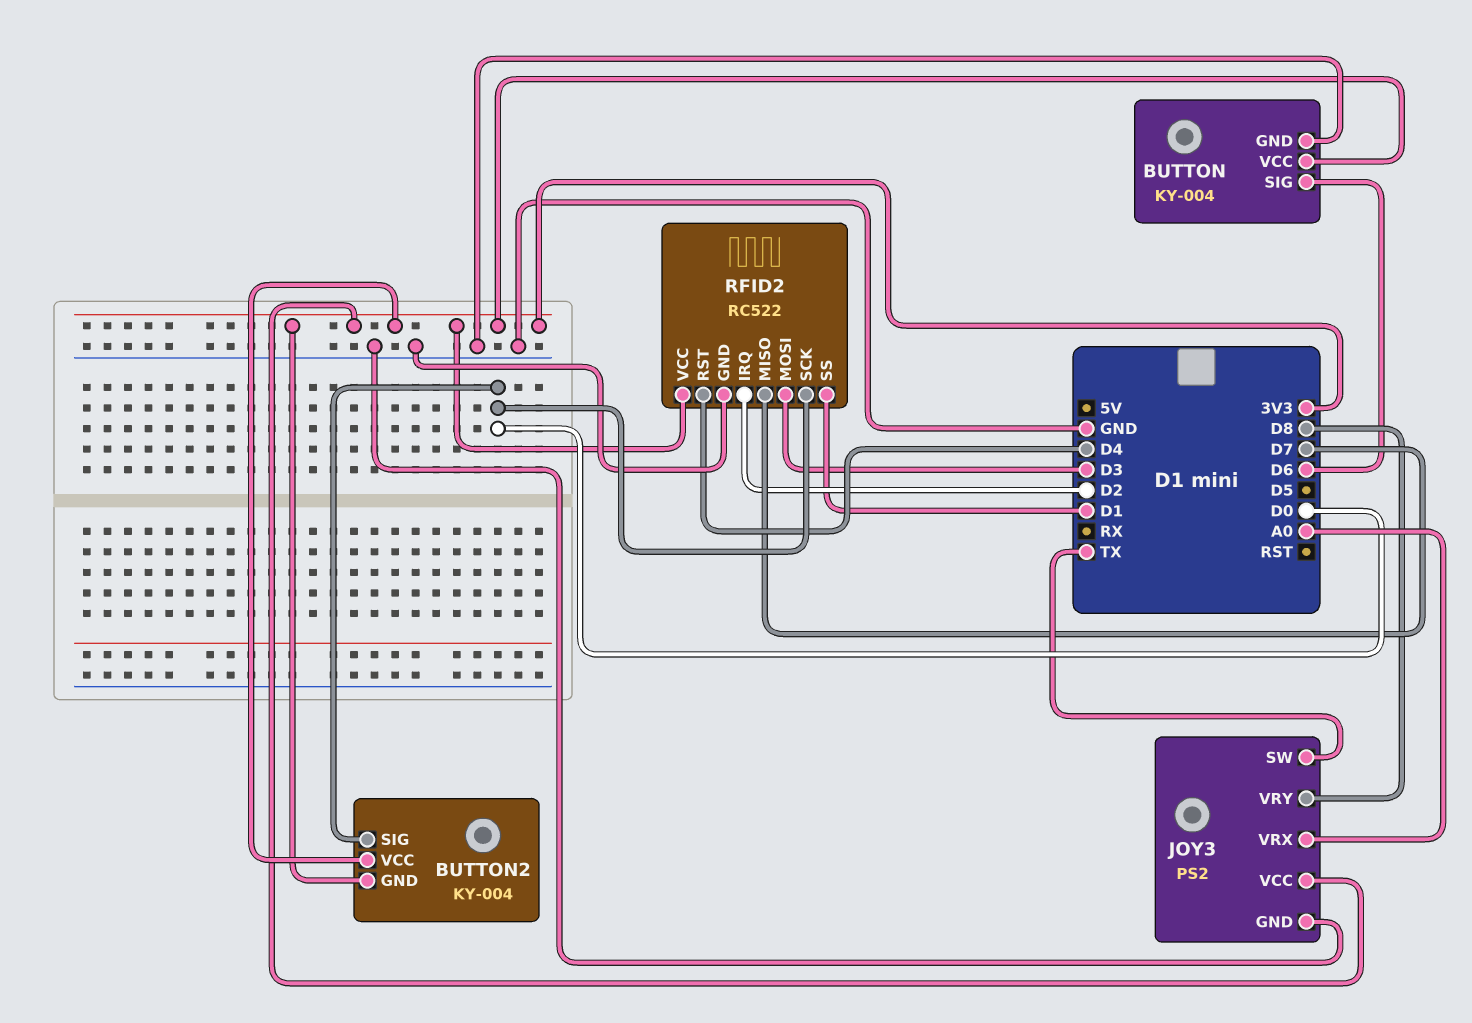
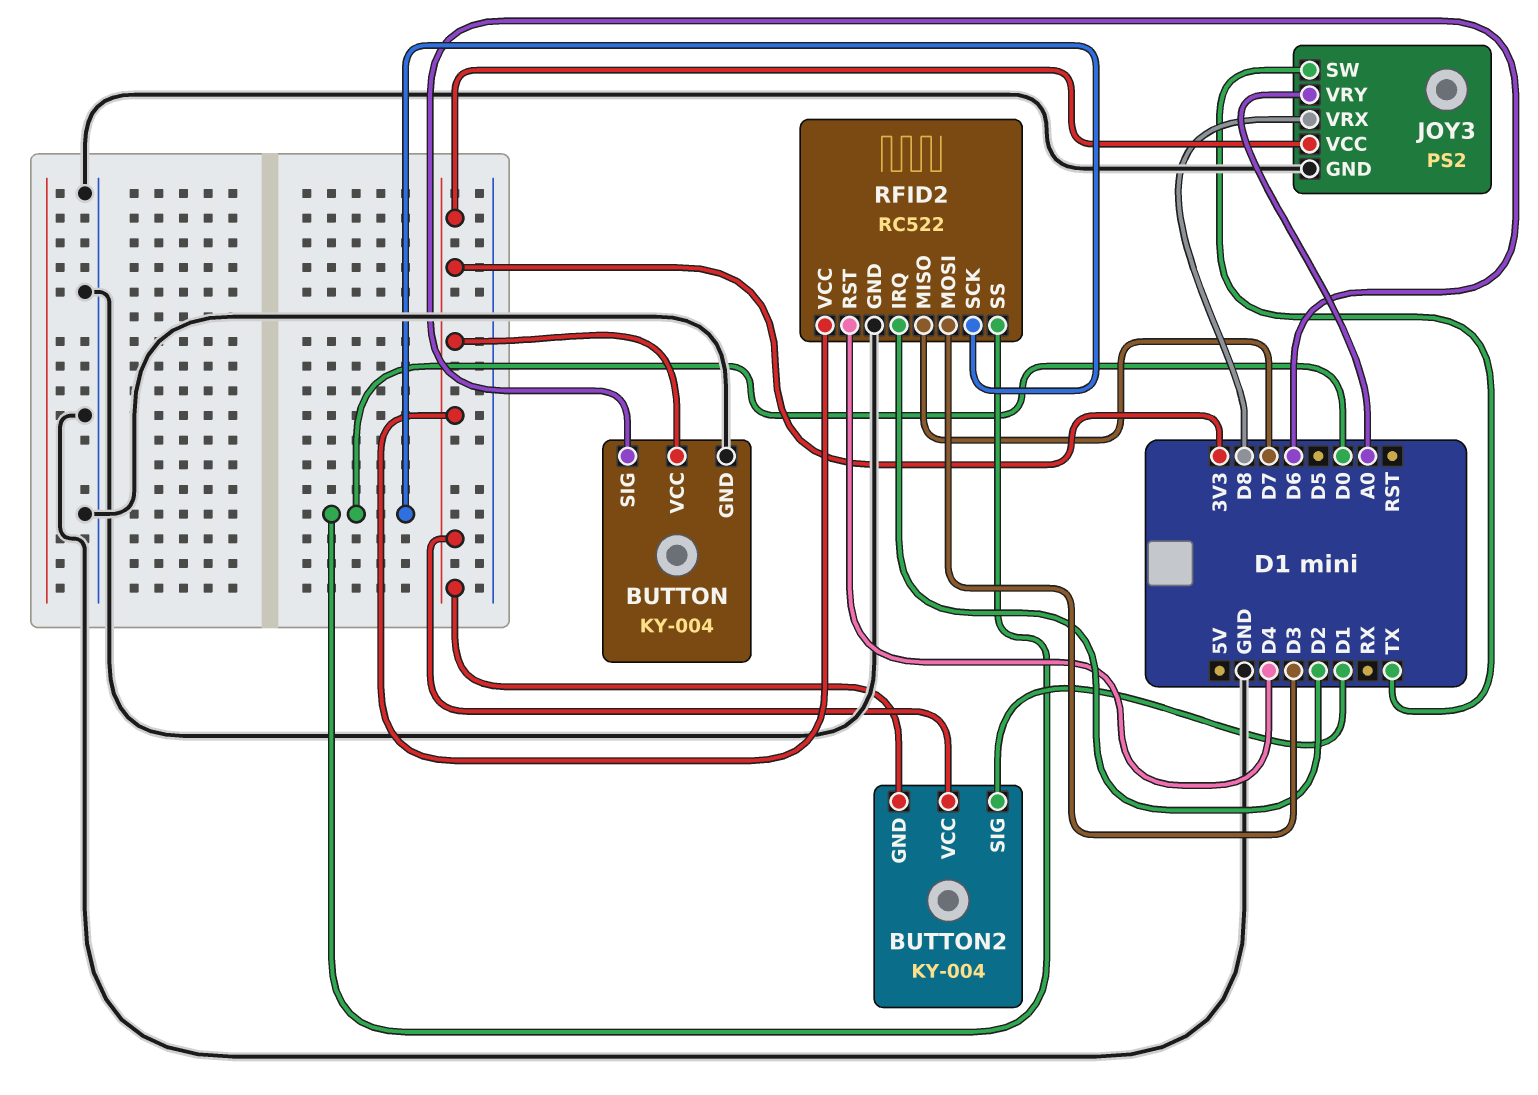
BUTTON2 pin SIG: D0 -> D1
JOY3 pin VRX: A0 -> D8
JOY3 pin VRY: D8 -> A0
RFID2 pin SS: D1 -> D0

